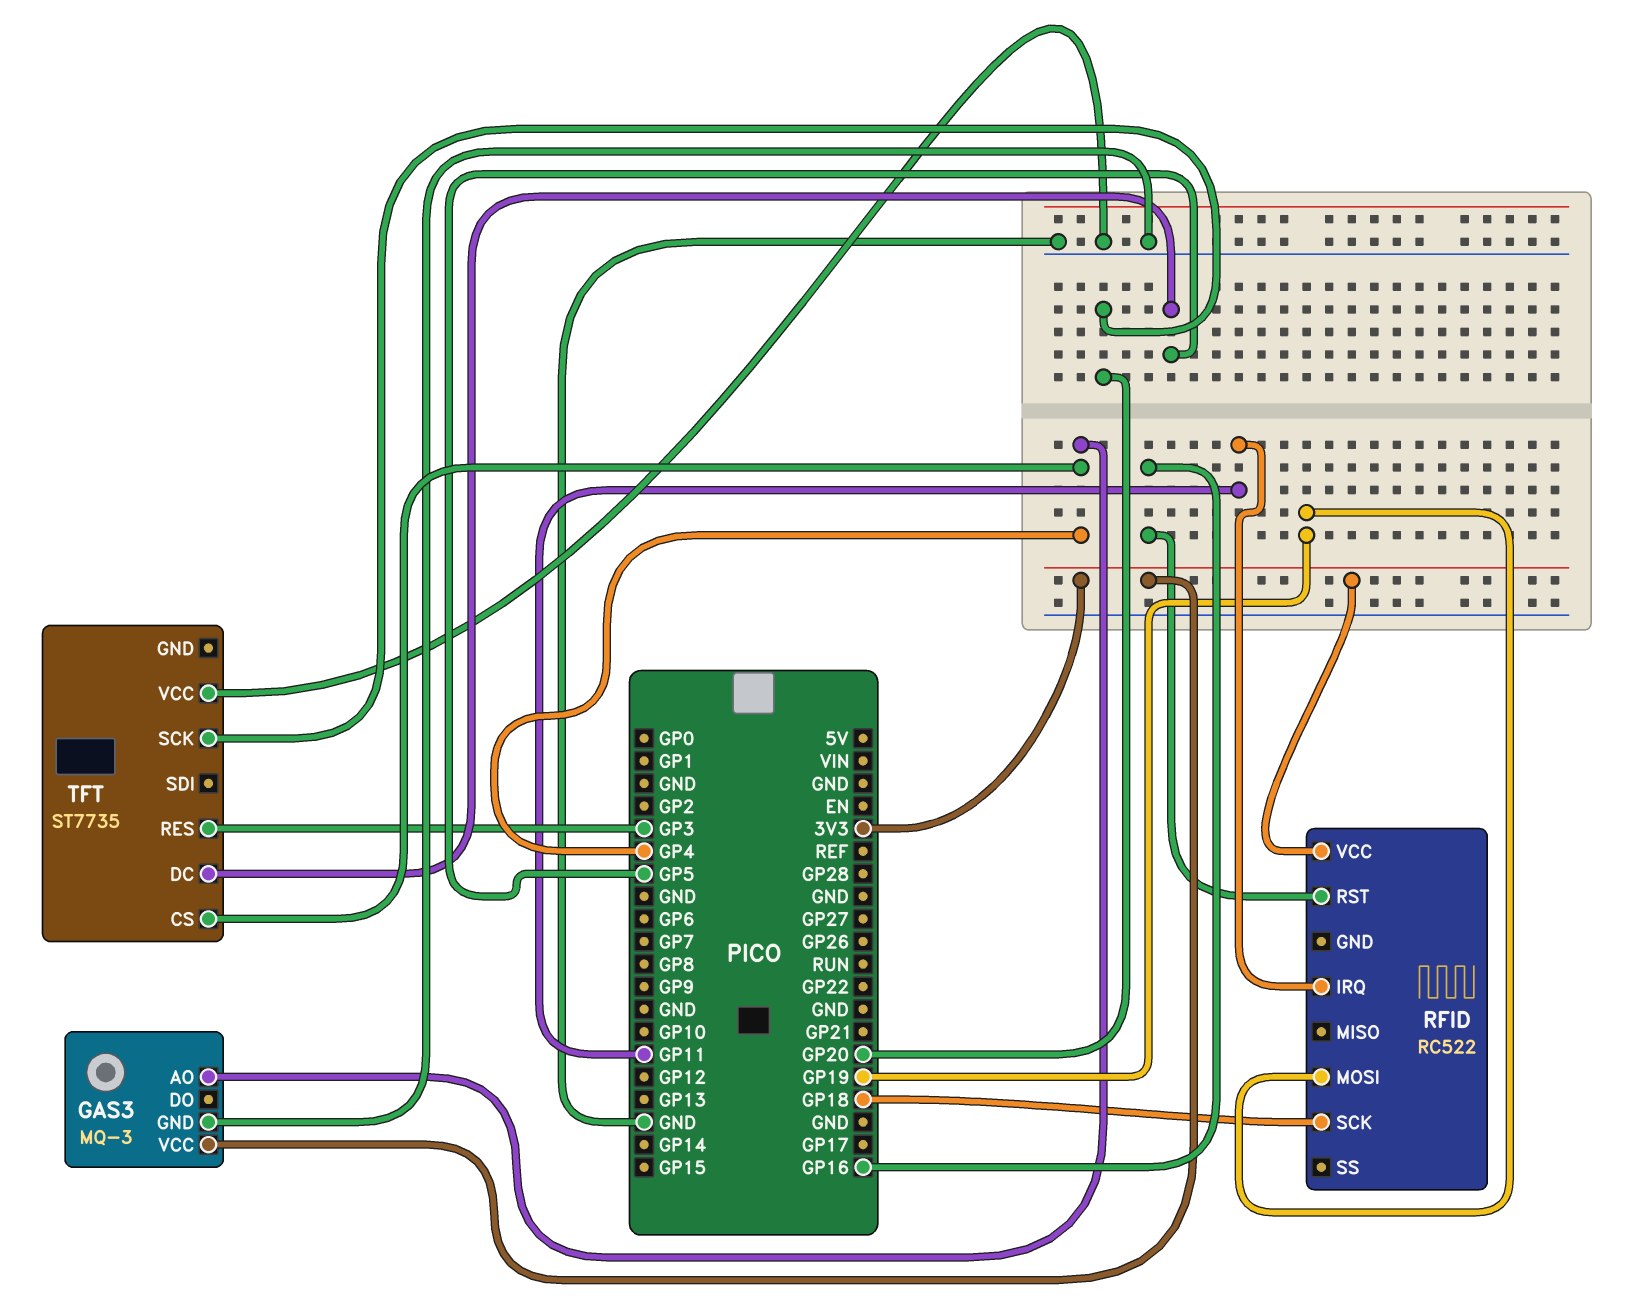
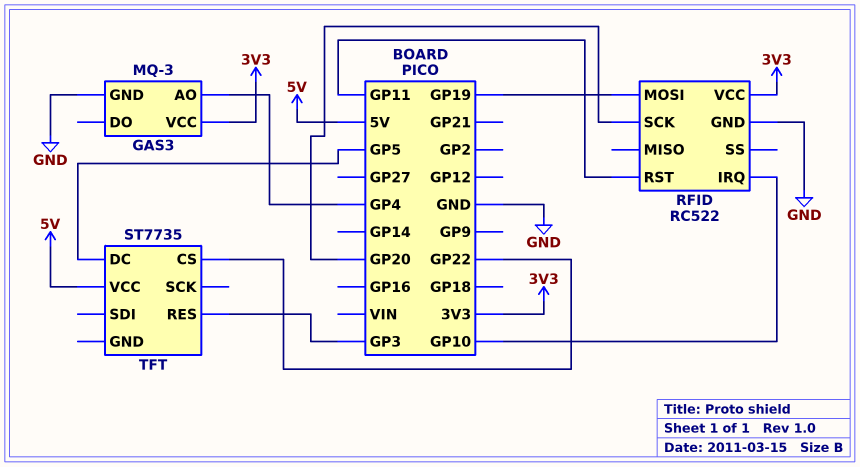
RFID pin GND: none -> GND
RFID pin IRQ: GP11 -> GP10
RFID pin RST: GP16 -> GP11
RFID pin SCK: GP18 -> GP20
TFT pin CS: GP4 -> GP22
TFT pin SCK: GP20 -> none
TFT pin VCC: GND -> 5V

